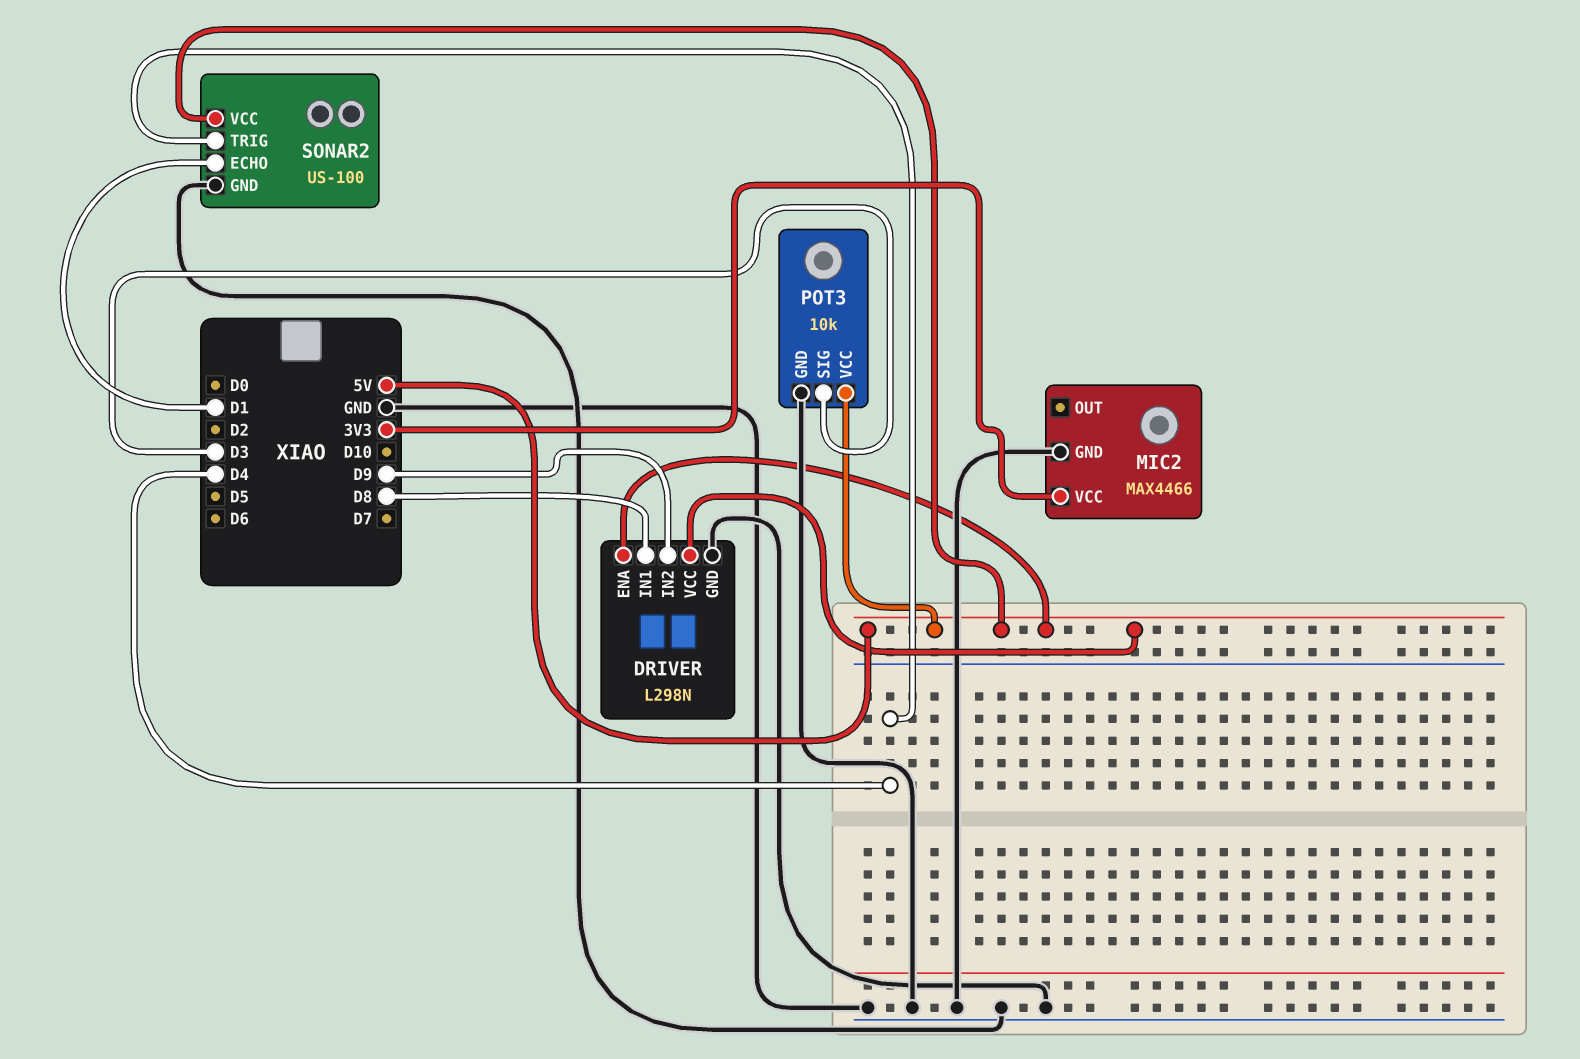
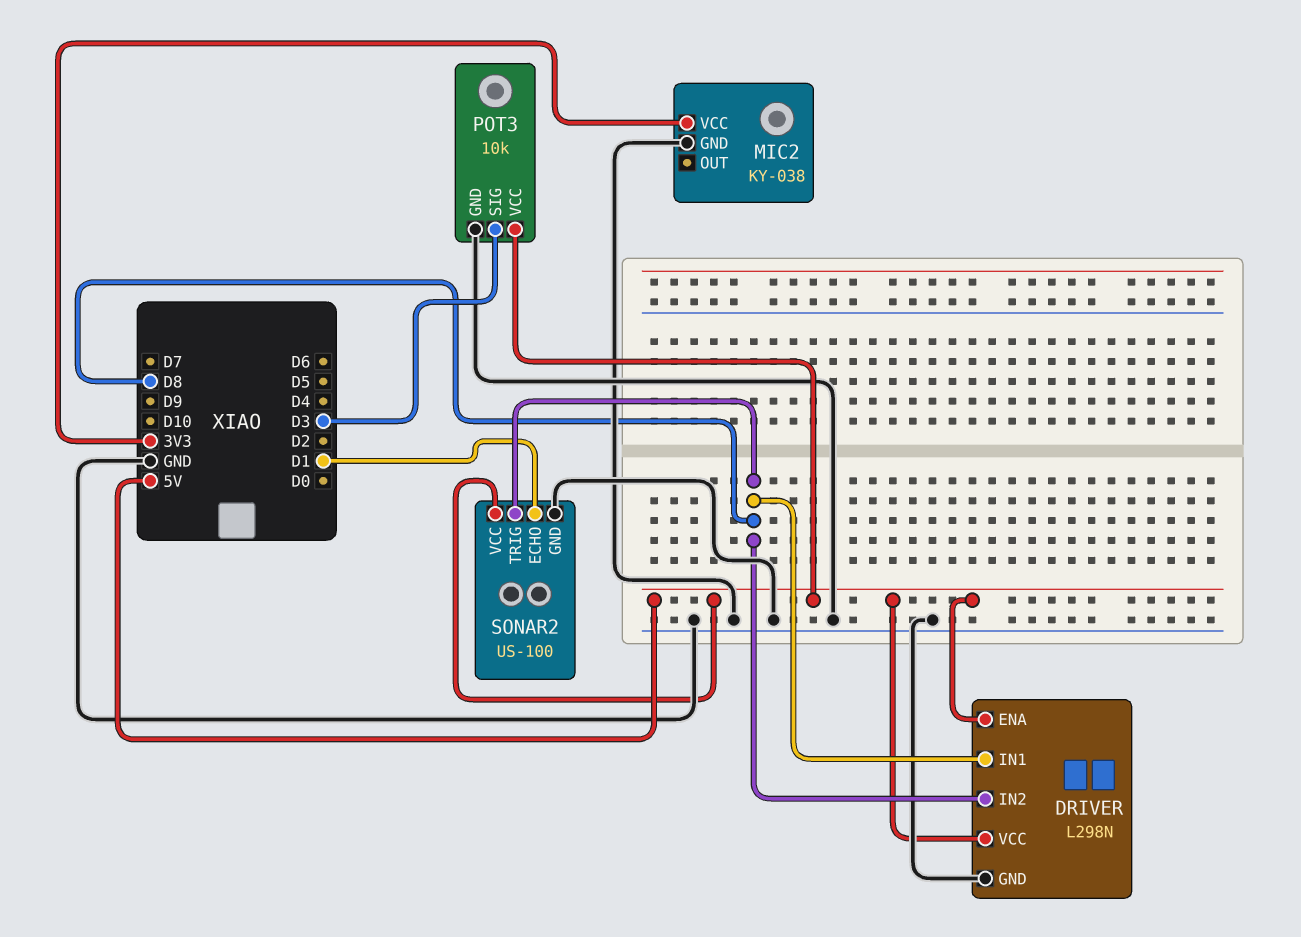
DRIVER pin IN2: D9 -> D8
MIC2: MAX4466 -> KY-038
SONAR2 pin TRIG: D4 -> D8

